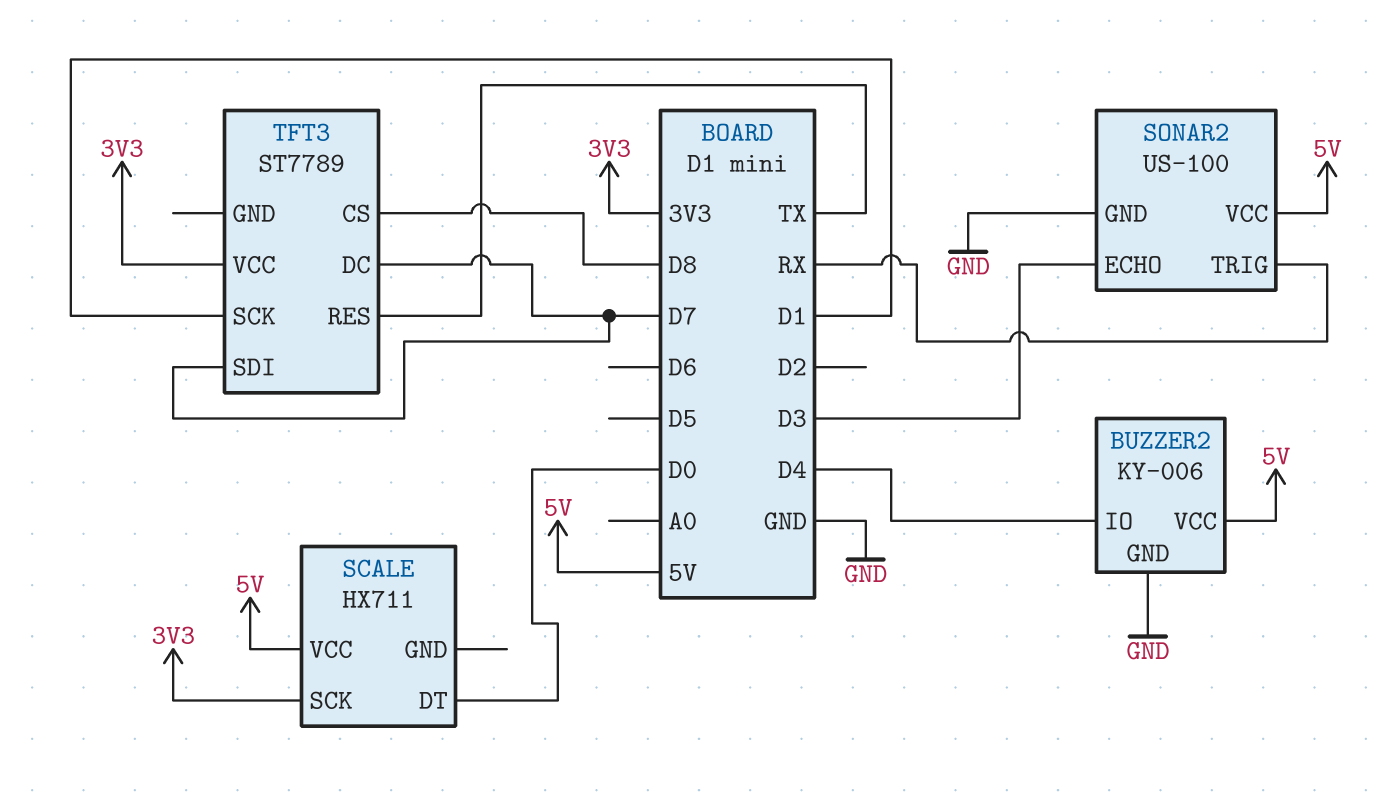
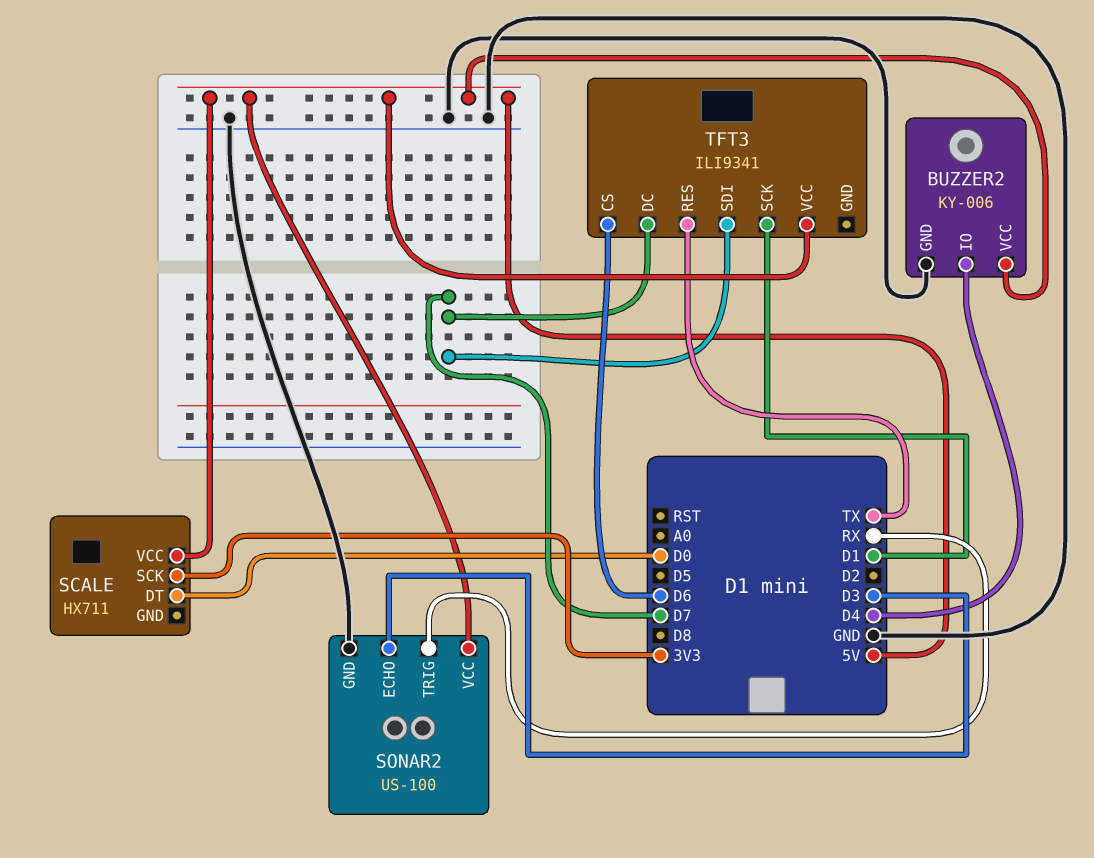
TFT3: ST7789 -> ILI9341
TFT3 pin CS: D8 -> D6
TFT3 pin VCC: 3V3 -> 5V

